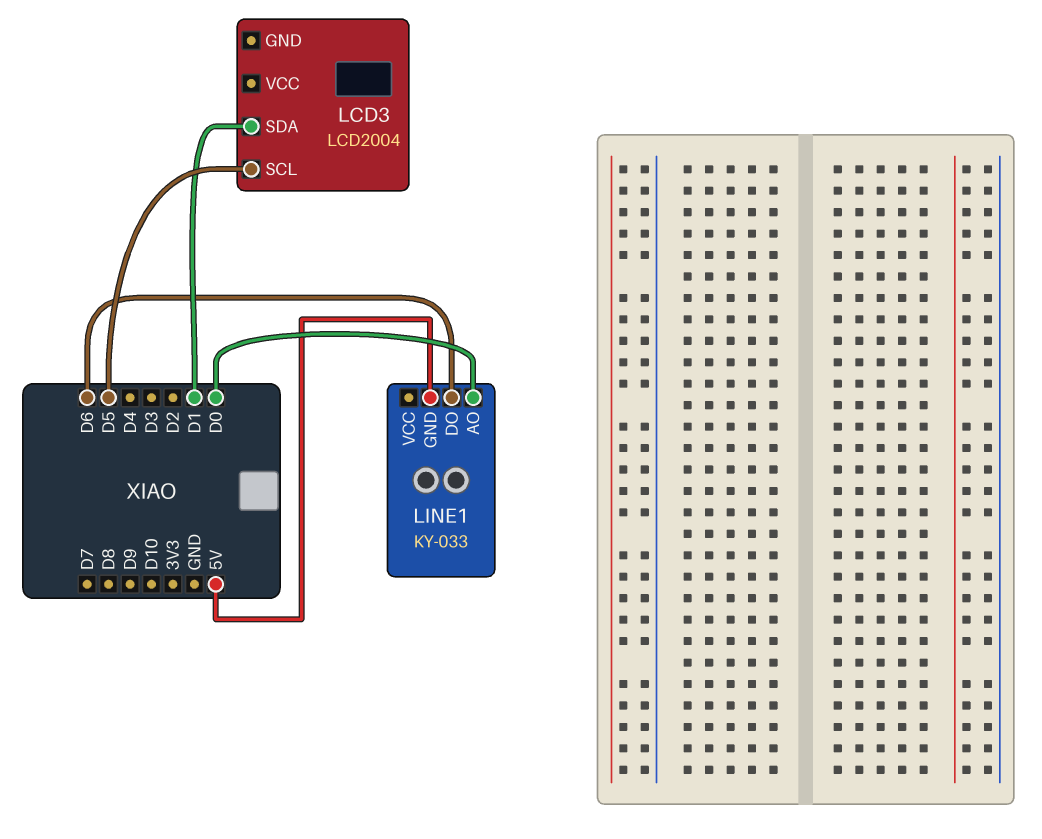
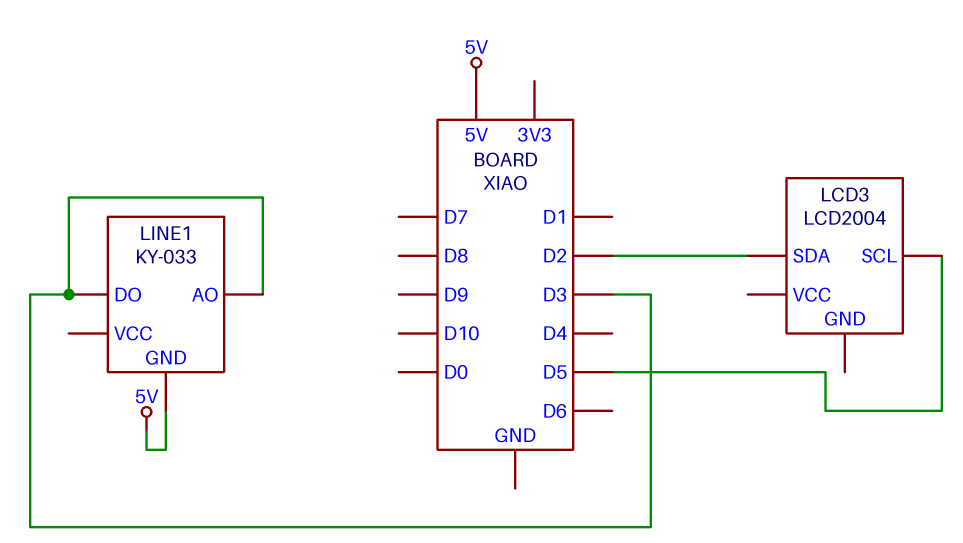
LCD3 pin SDA: D1 -> D2
LINE1 pin AO: D0 -> D3
LINE1 pin DO: D6 -> D3

